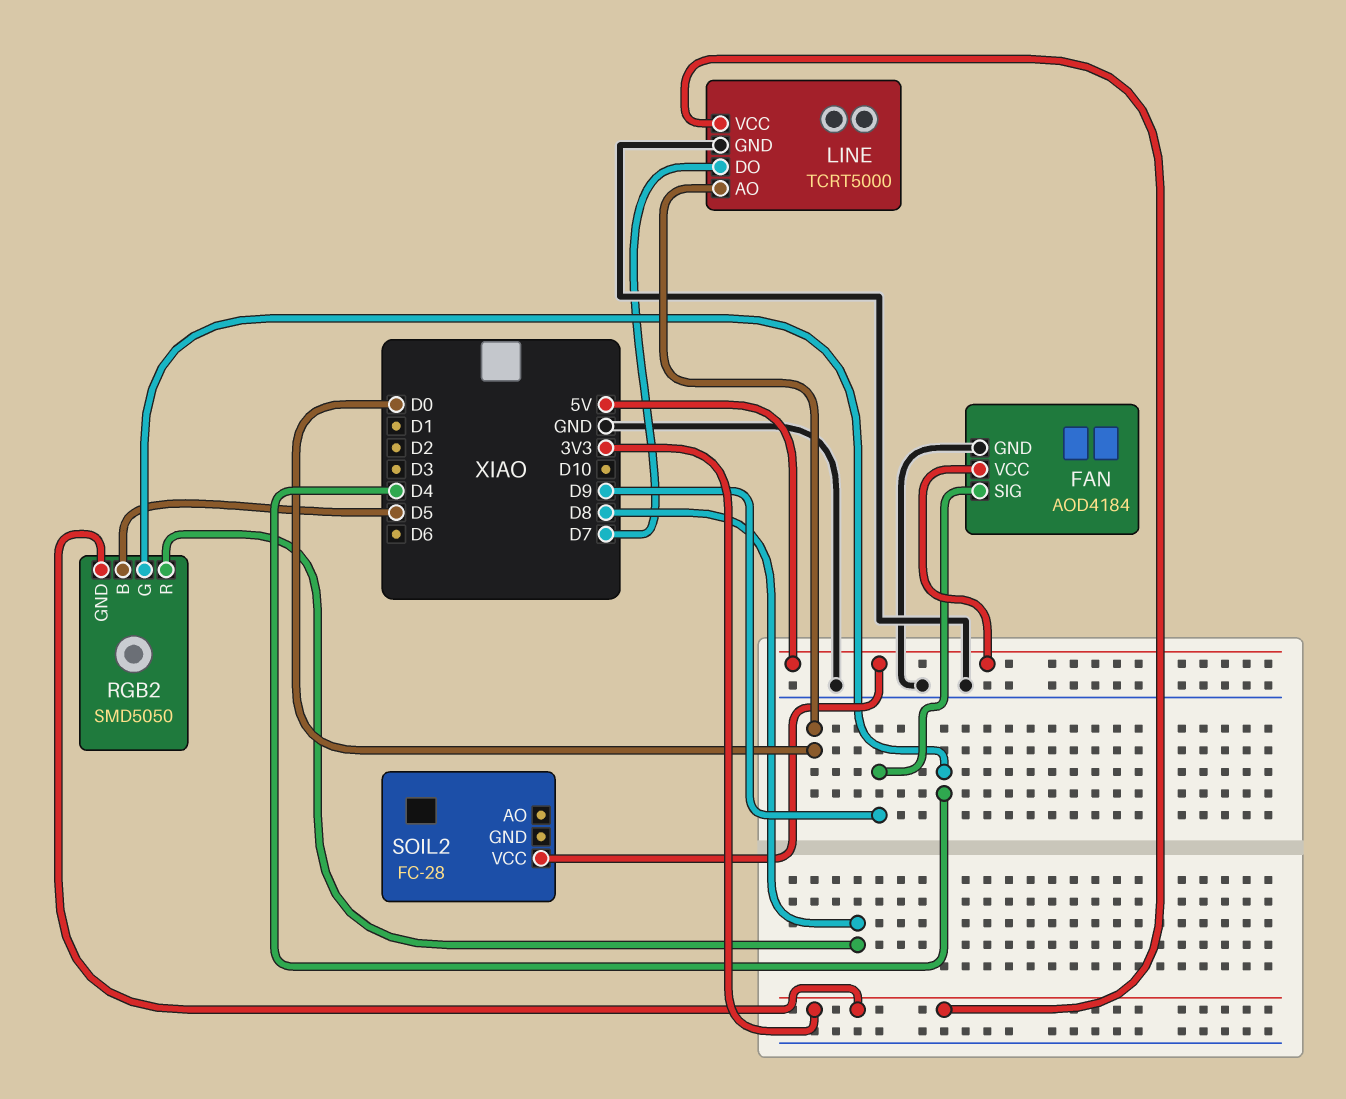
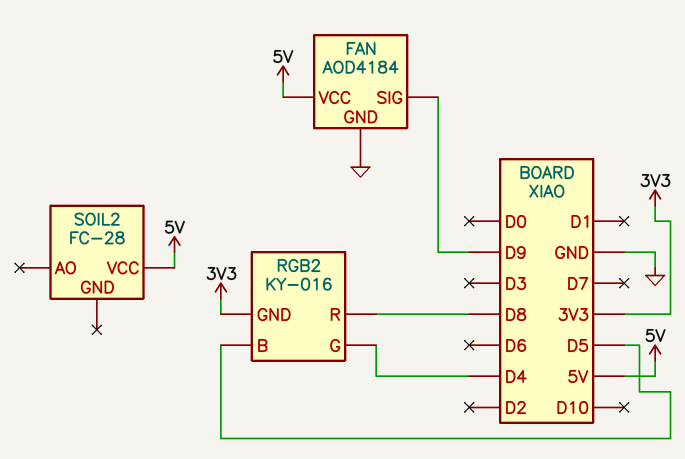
LINE: TCRT5000 -> none
LINE pin AO: D0 -> none
LINE pin DO: D7 -> none
LINE pin GND: GND -> none
LINE pin VCC: 3V3 -> none
RGB2: SMD5050 -> KY-016

